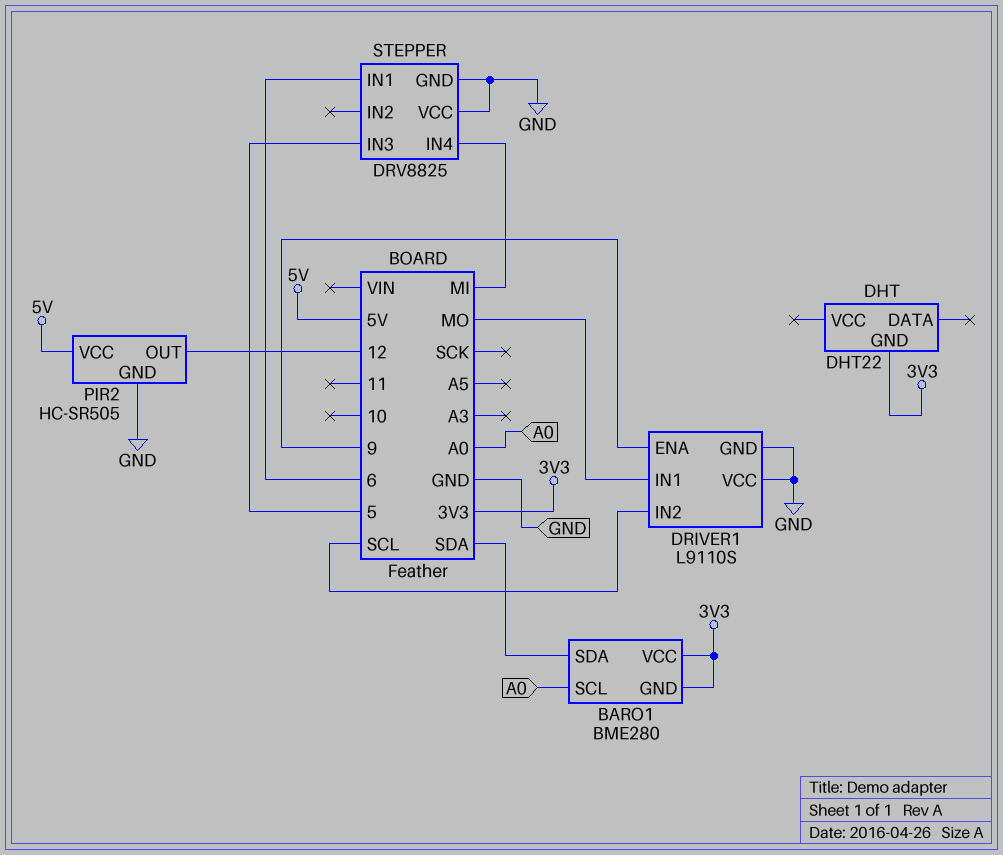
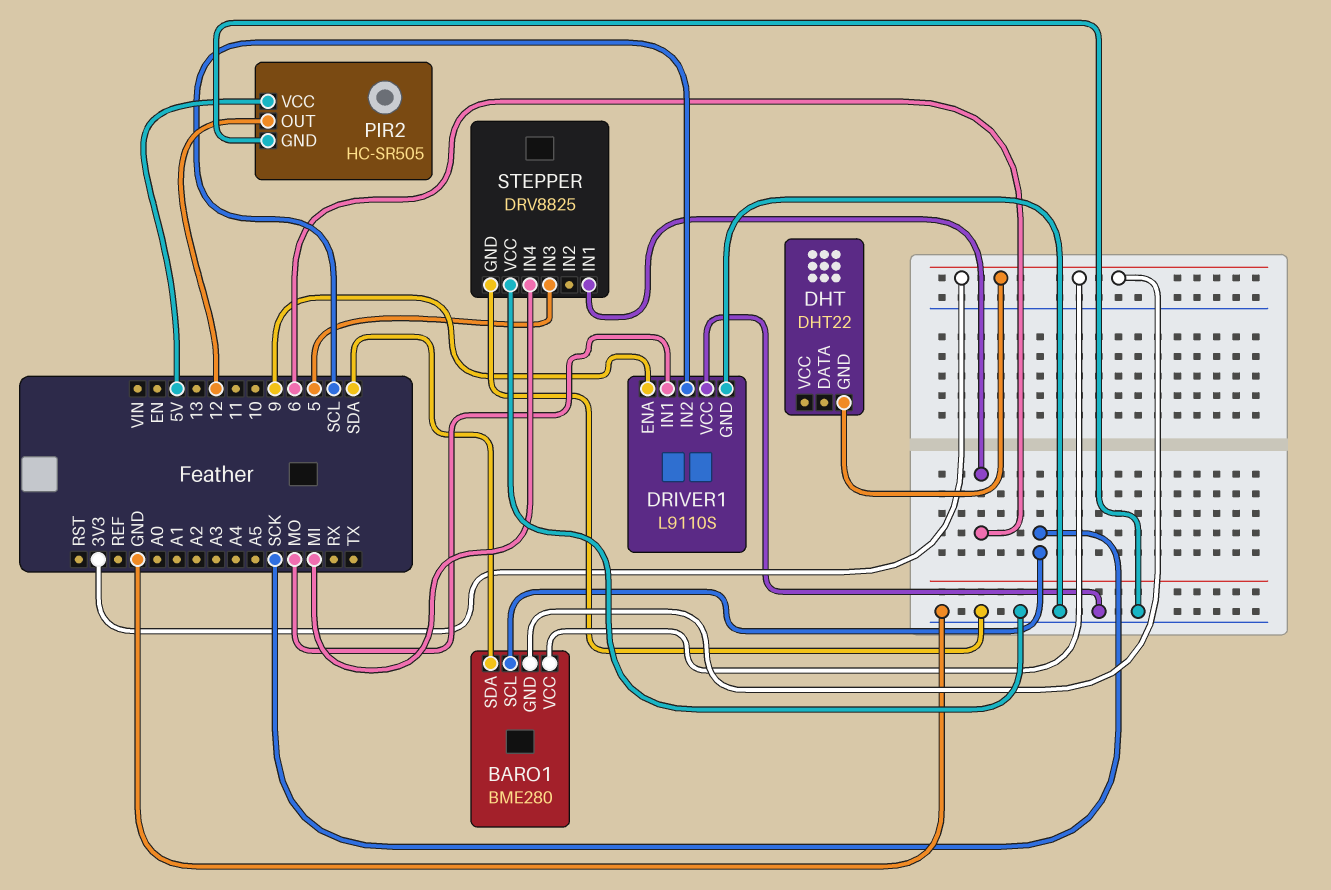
BARO1 pin SCL: A0 -> SCK

